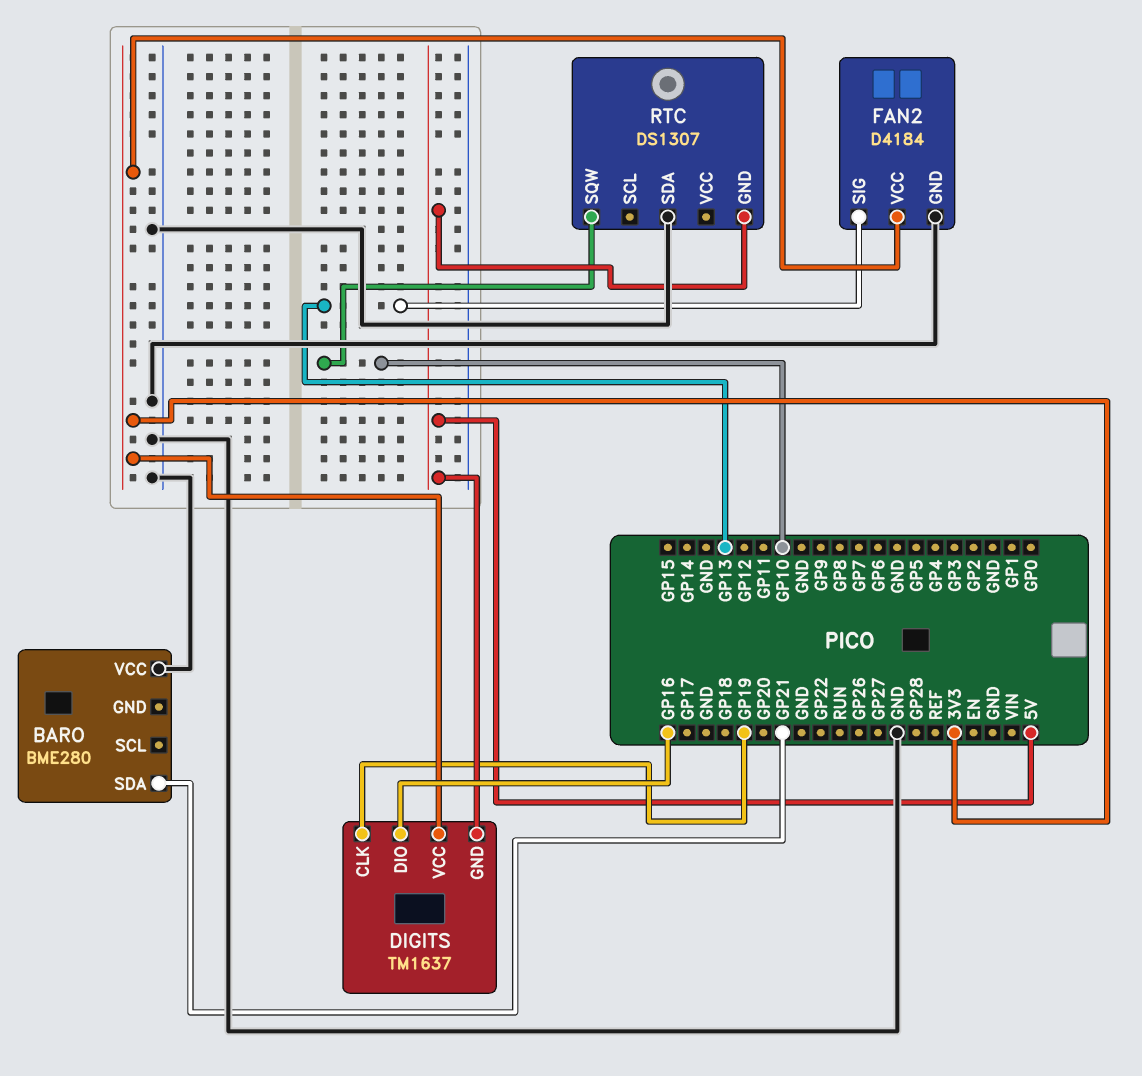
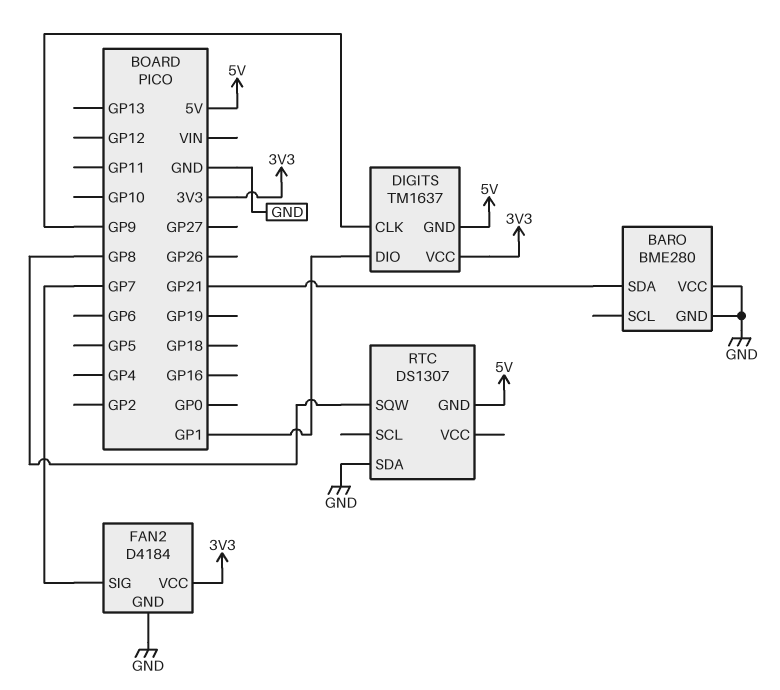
BARO pin GND: none -> GND
DIGITS pin CLK: GP19 -> GP9
DIGITS pin DIO: GP16 -> GP1
FAN2 pin SIG: GP13 -> GP7
RTC pin SQW: GP10 -> GP8

